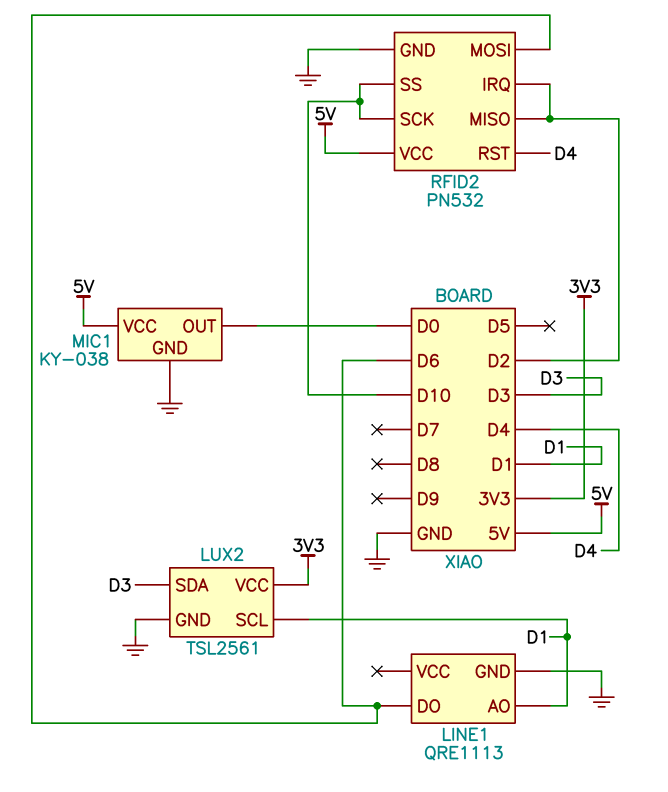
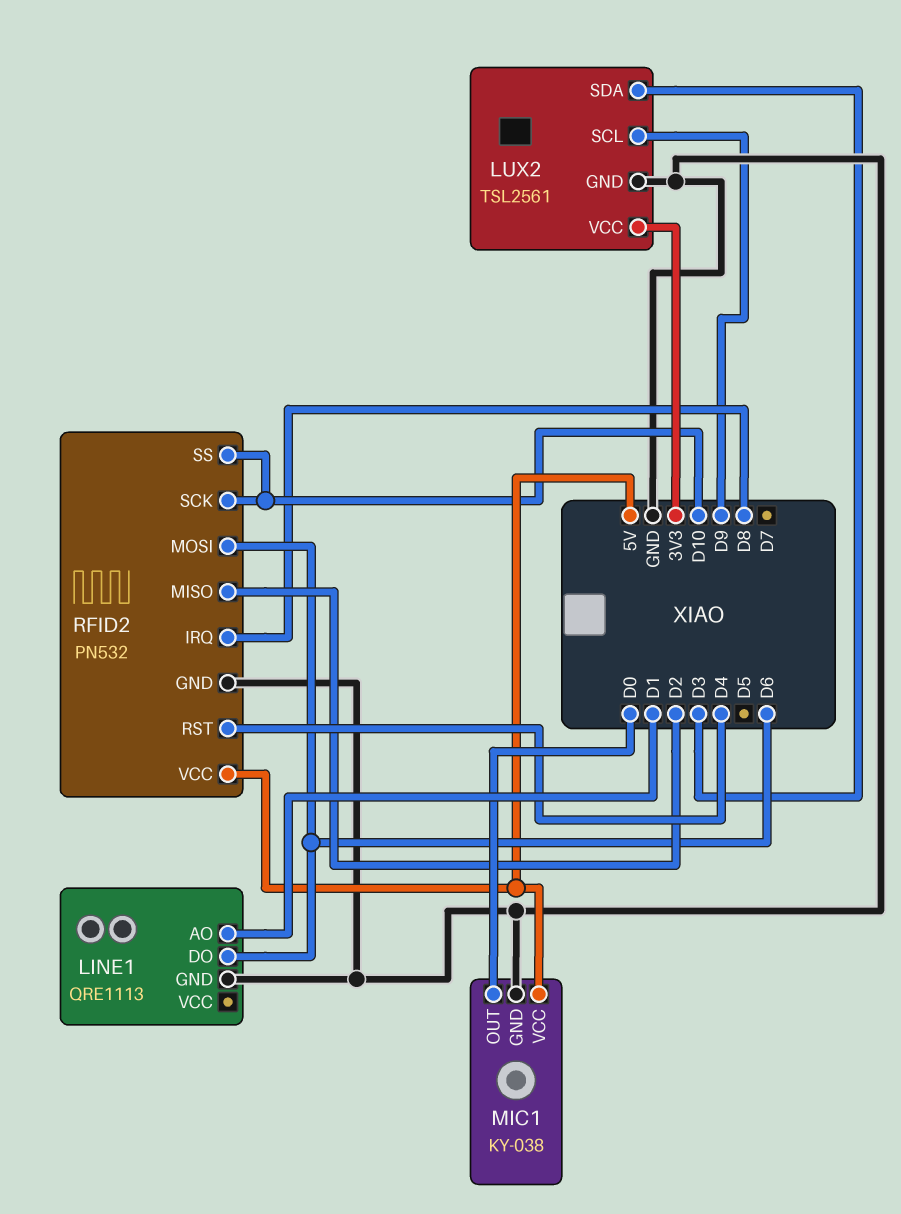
LUX2 pin SCL: D1 -> D9
RFID2 pin IRQ: D2 -> D8

